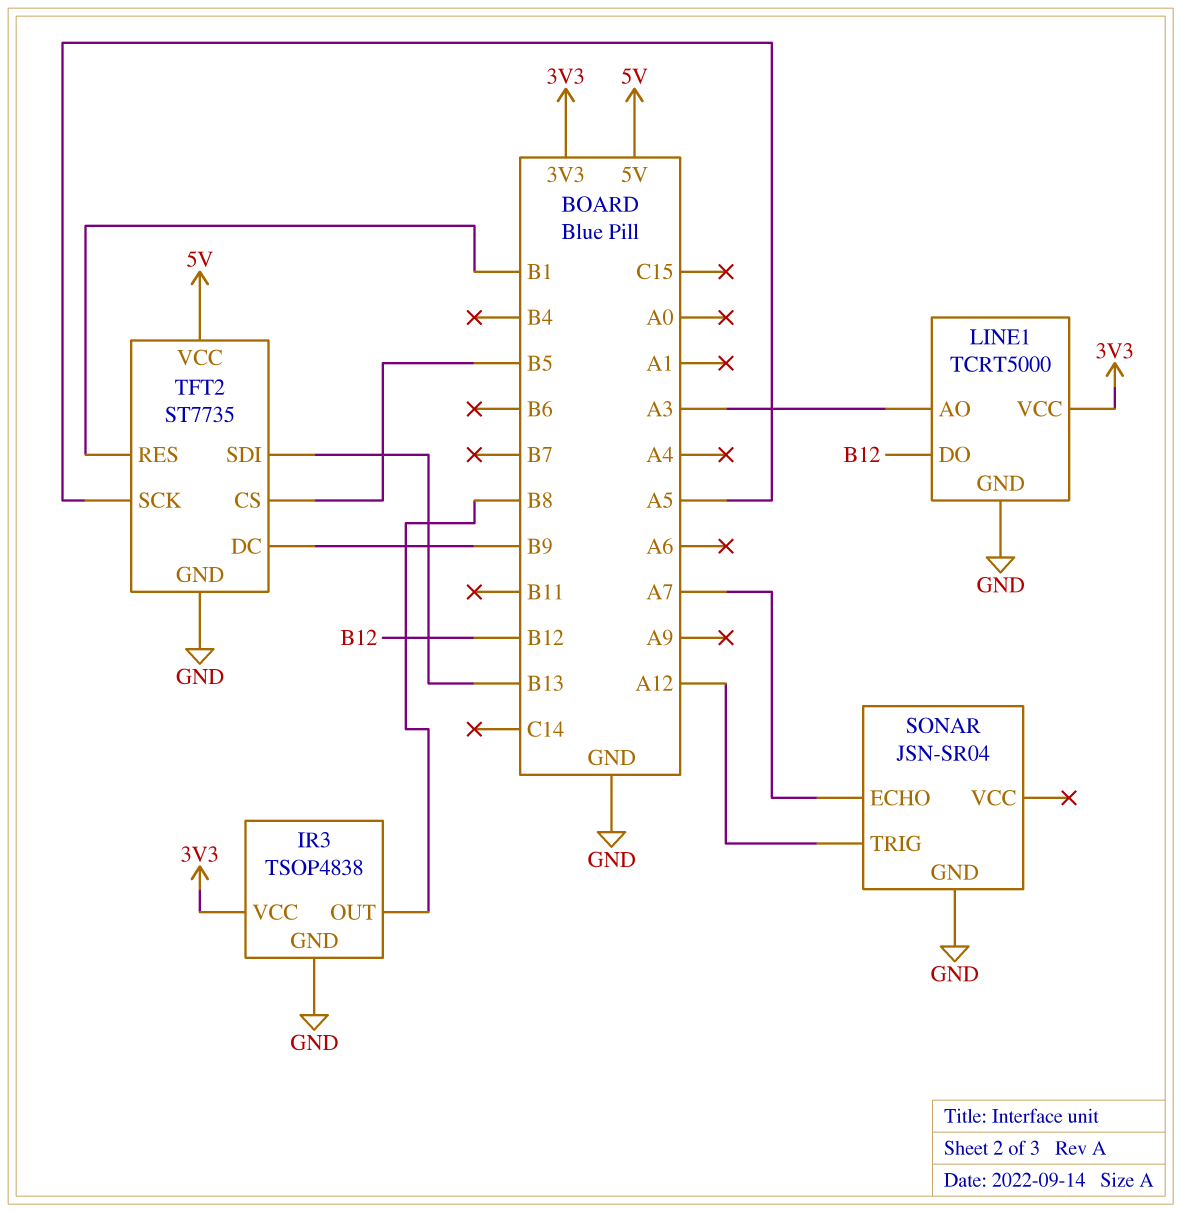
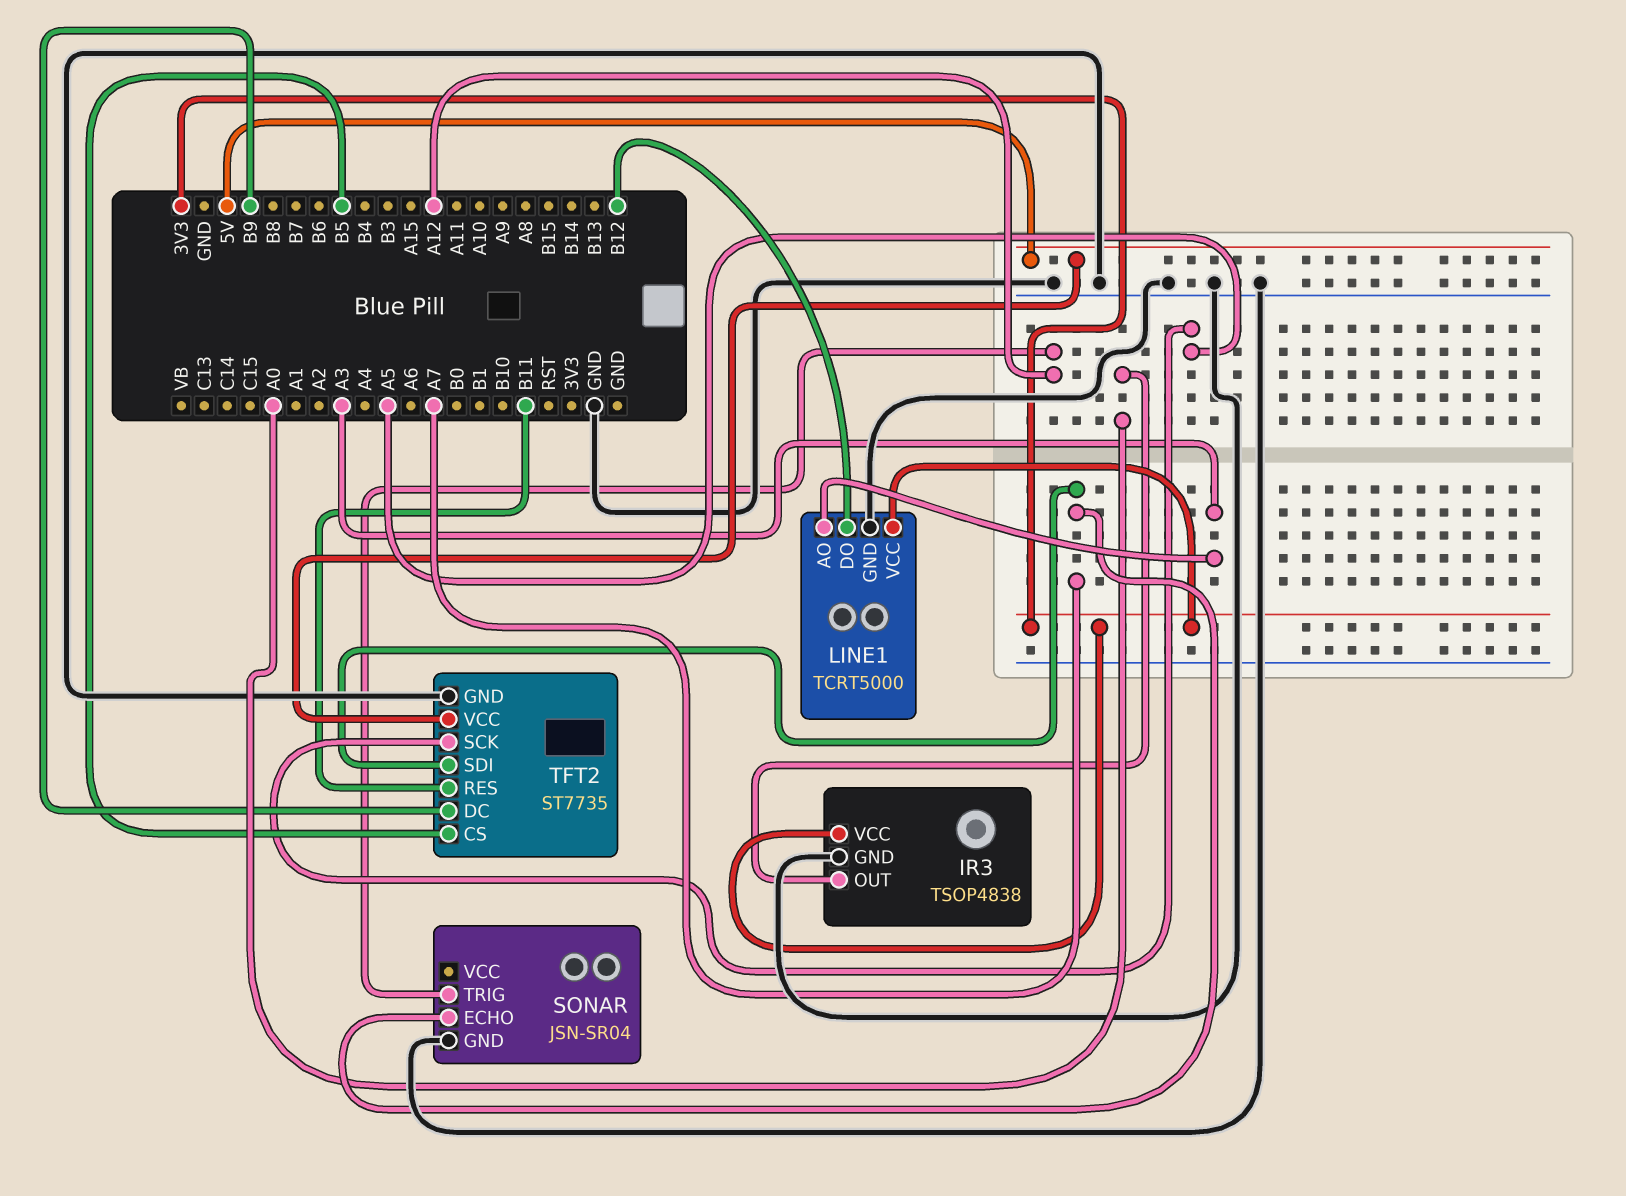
IR3 pin OUT: B8 -> A0
TFT2 pin RES: B1 -> B11
TFT2 pin SDI: B13 -> A7

